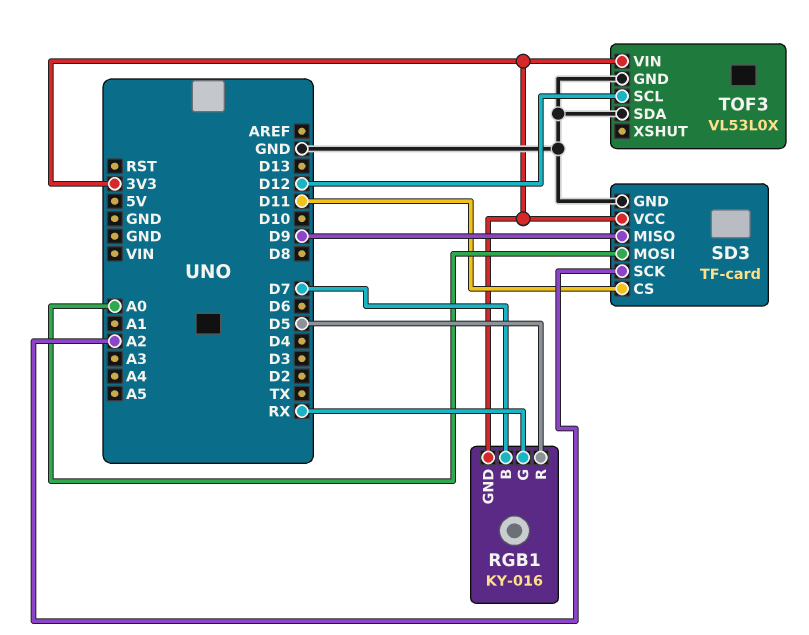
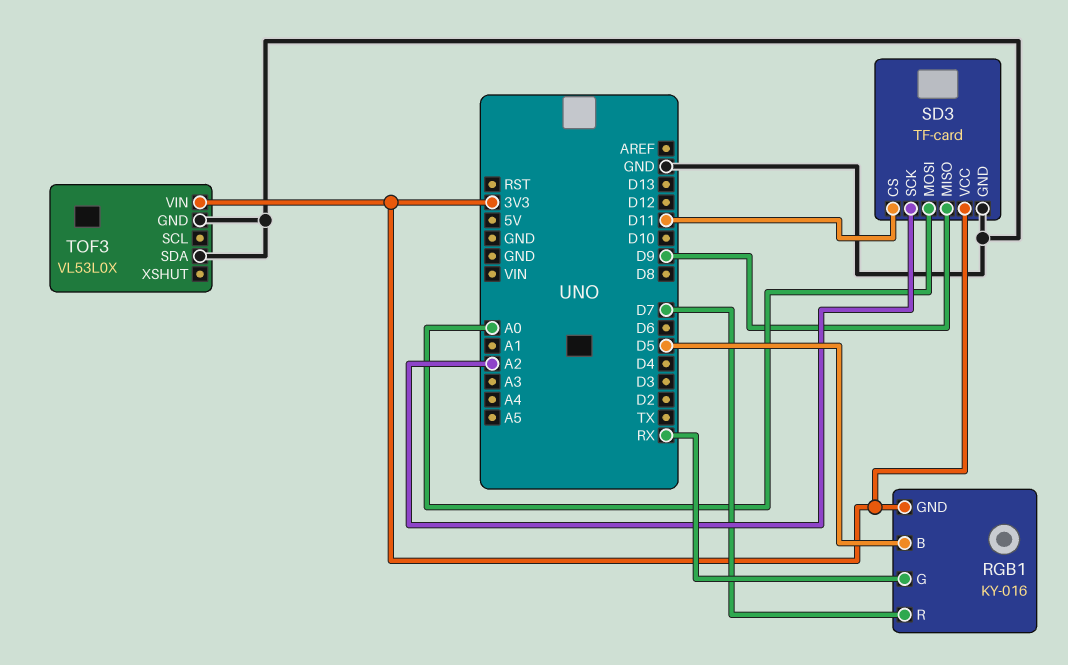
RGB1 pin B: D7 -> D5
RGB1 pin R: D5 -> D7
TOF3 pin SCL: D12 -> none

